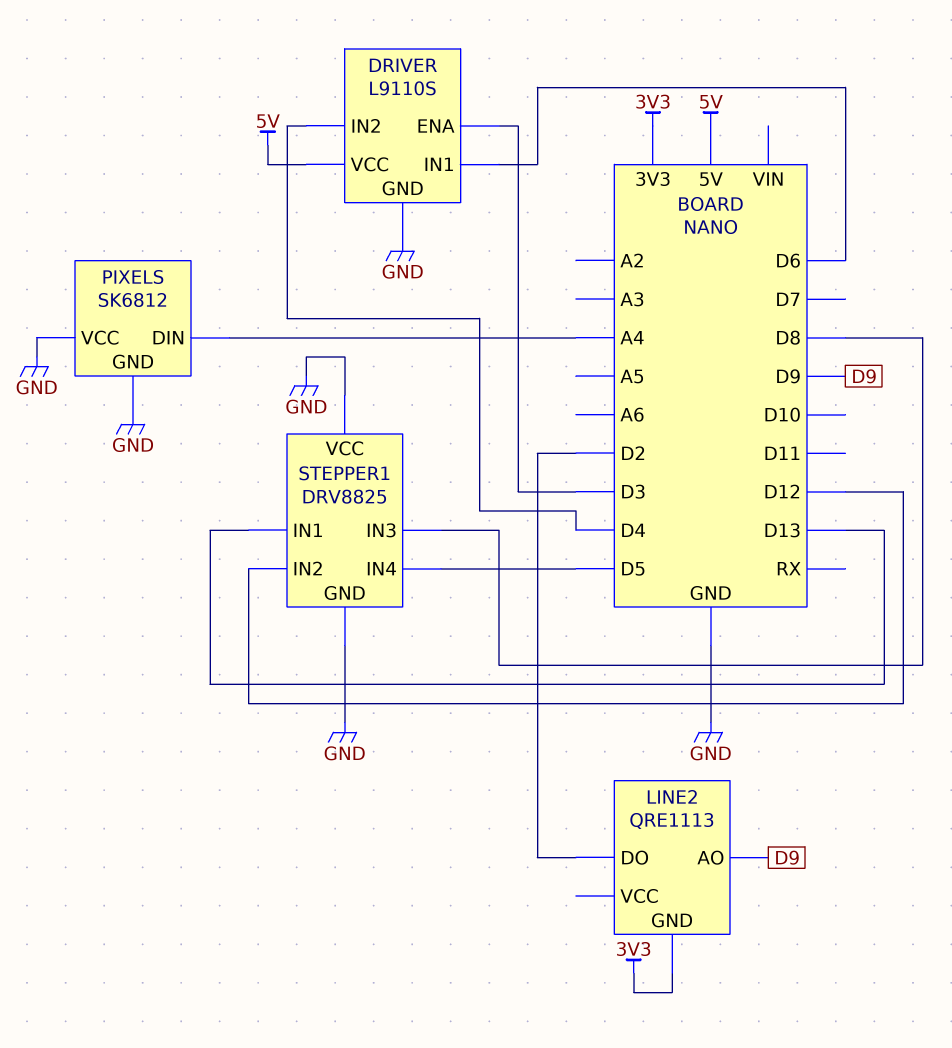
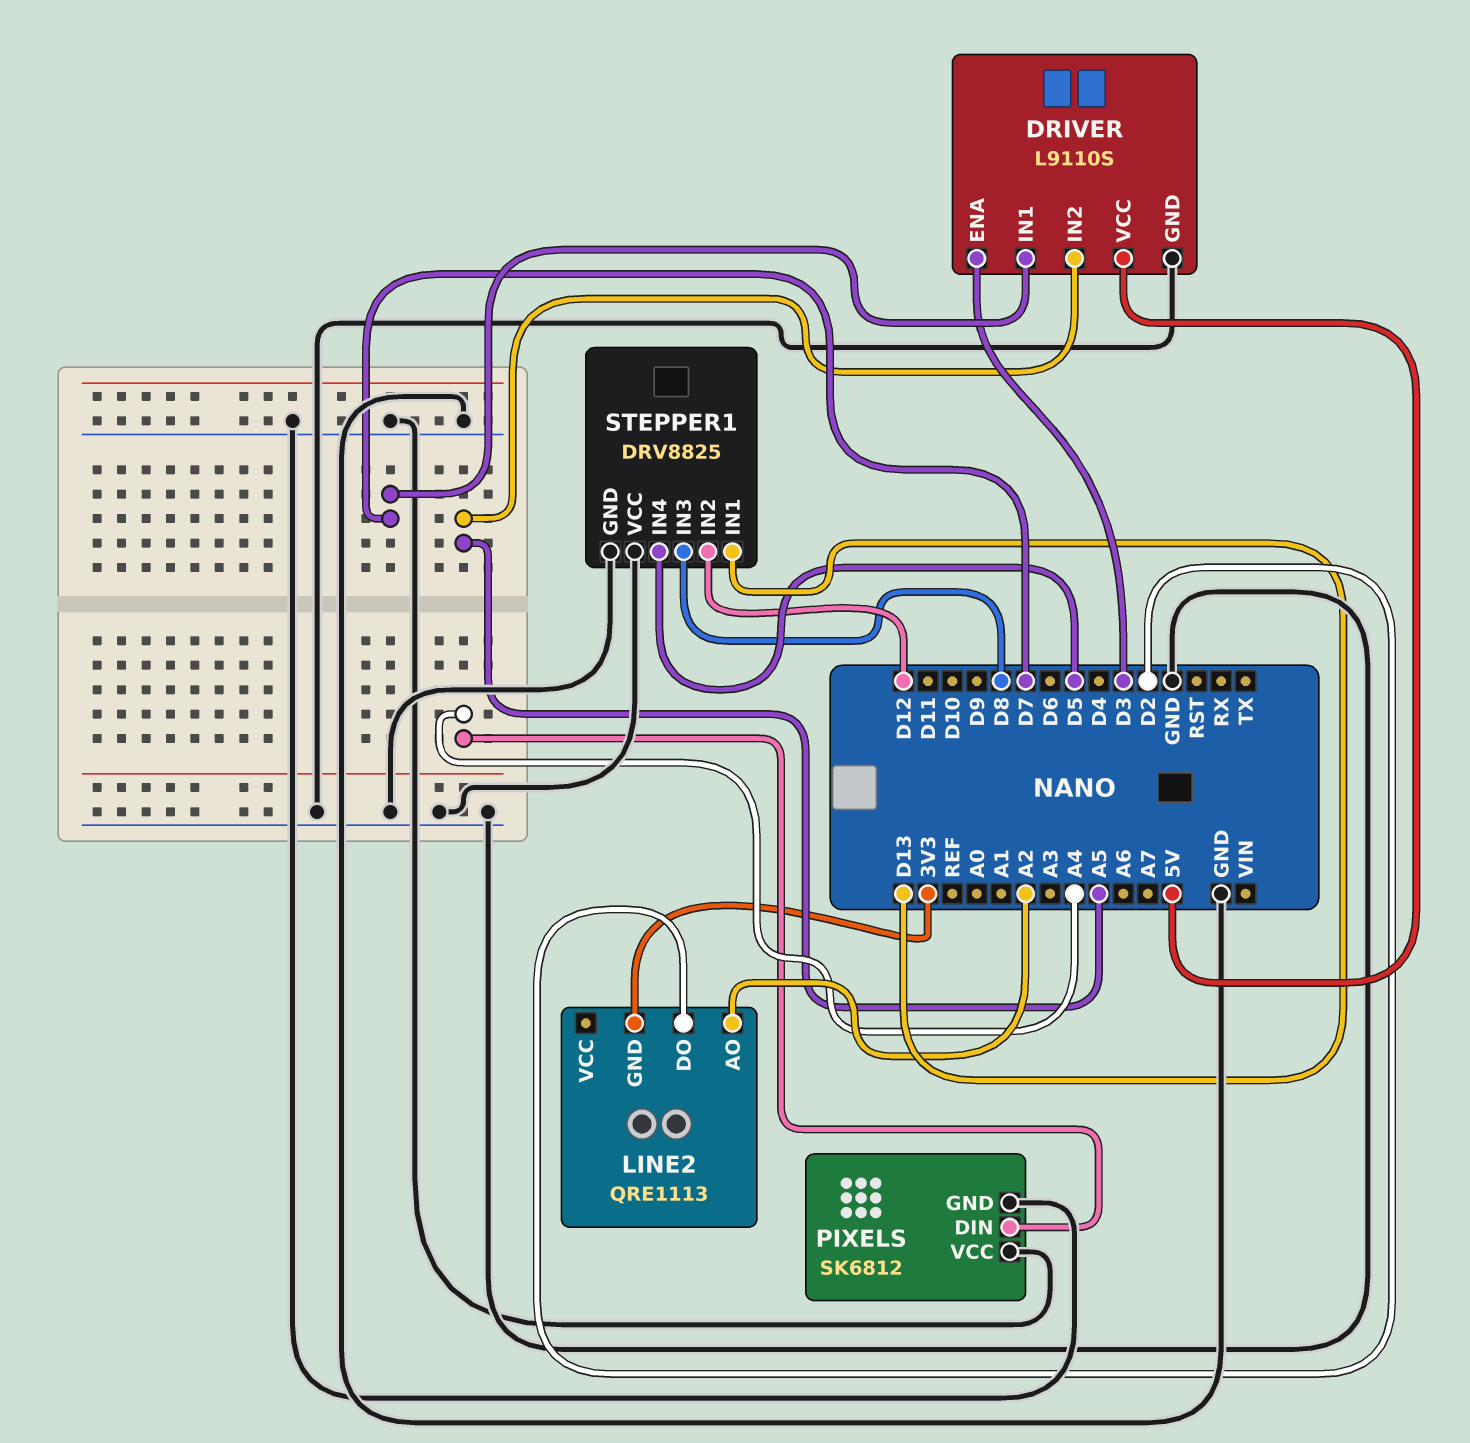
DRIVER pin IN1: D6 -> D7
DRIVER pin IN2: D4 -> A5
LINE2 pin AO: D9 -> A2

